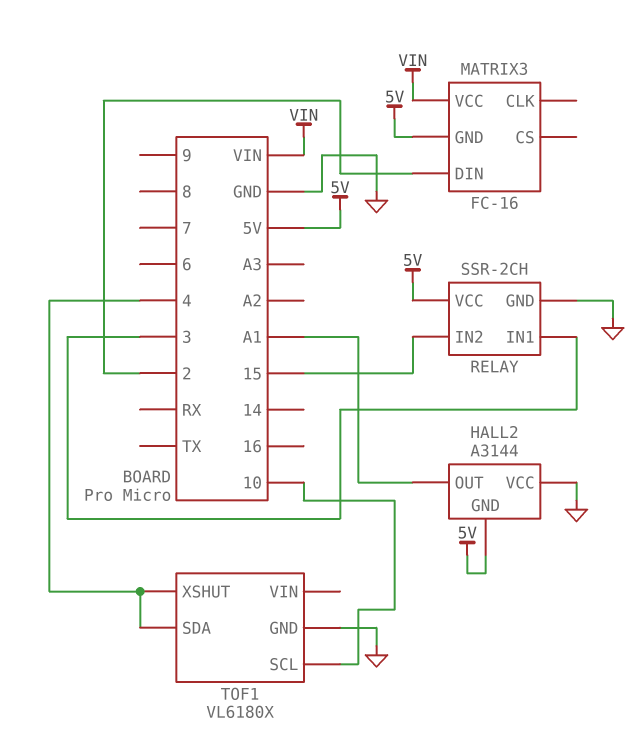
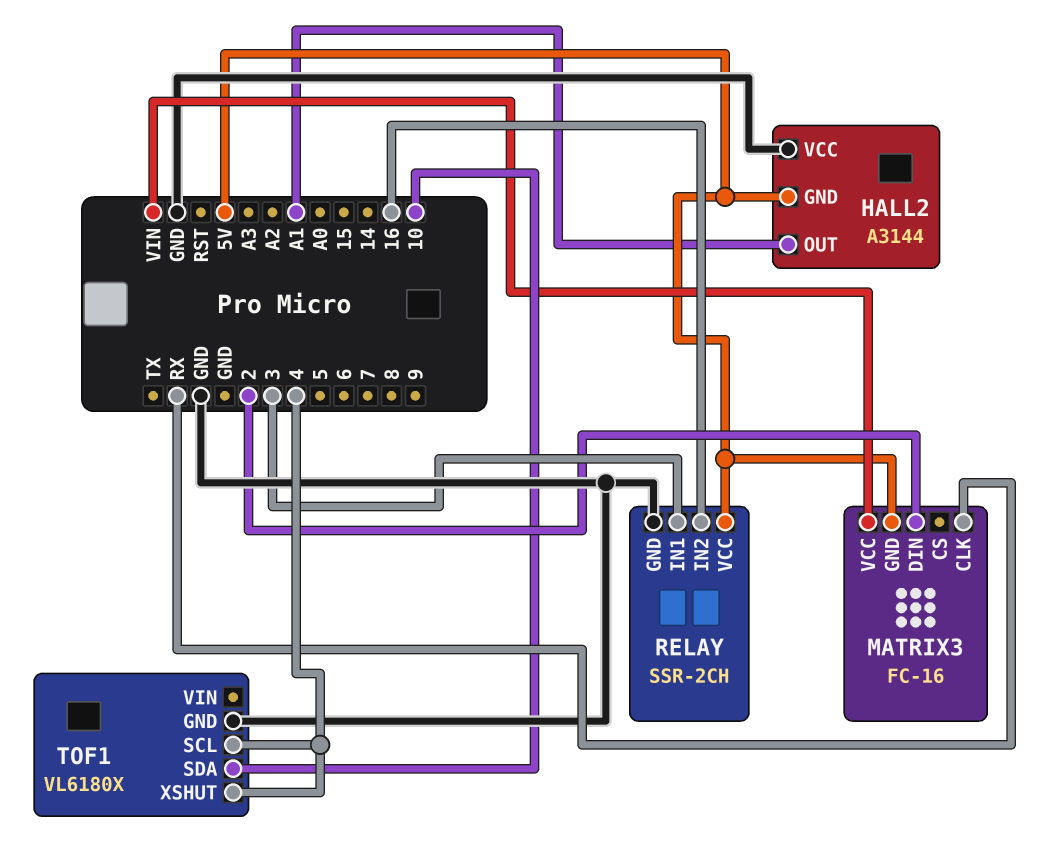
MATRIX3 pin CLK: none -> RX
RELAY pin IN2: 15 -> 16
TOF1 pin SCL: 10 -> 4
TOF1 pin SDA: 4 -> 10

